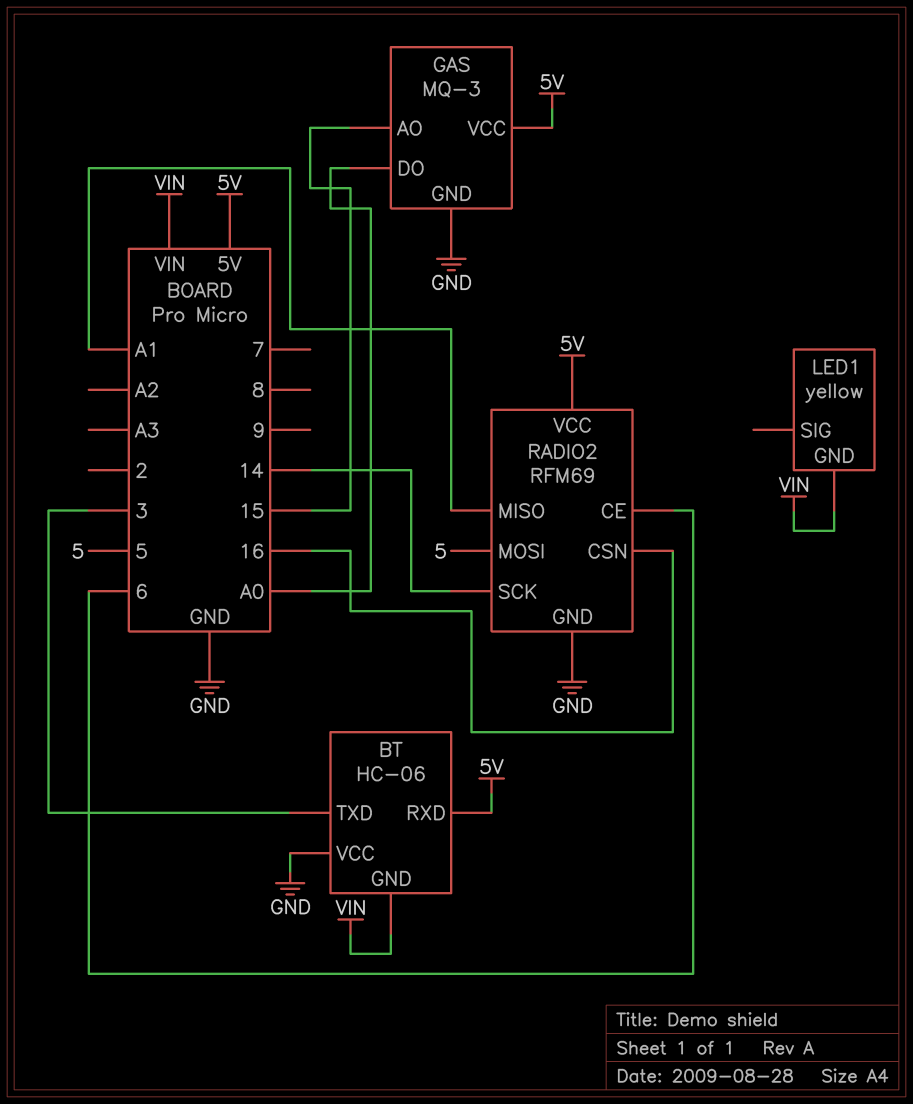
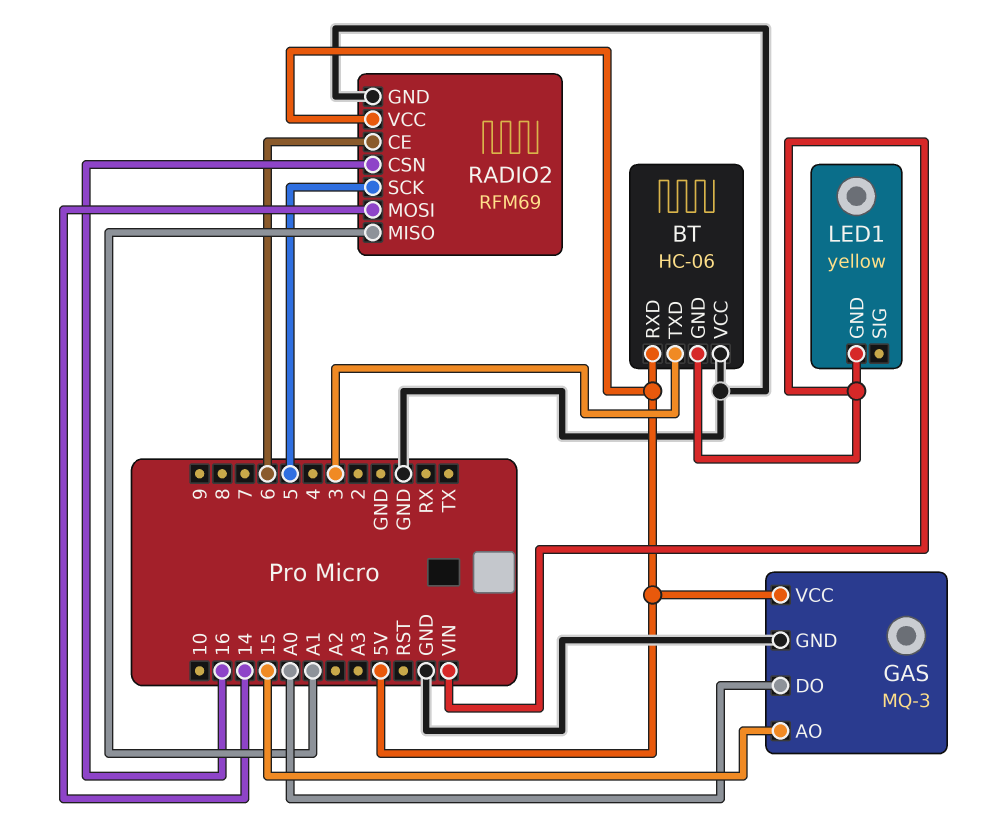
RADIO2 pin MOSI: 5 -> 14
RADIO2 pin SCK: 14 -> 5

